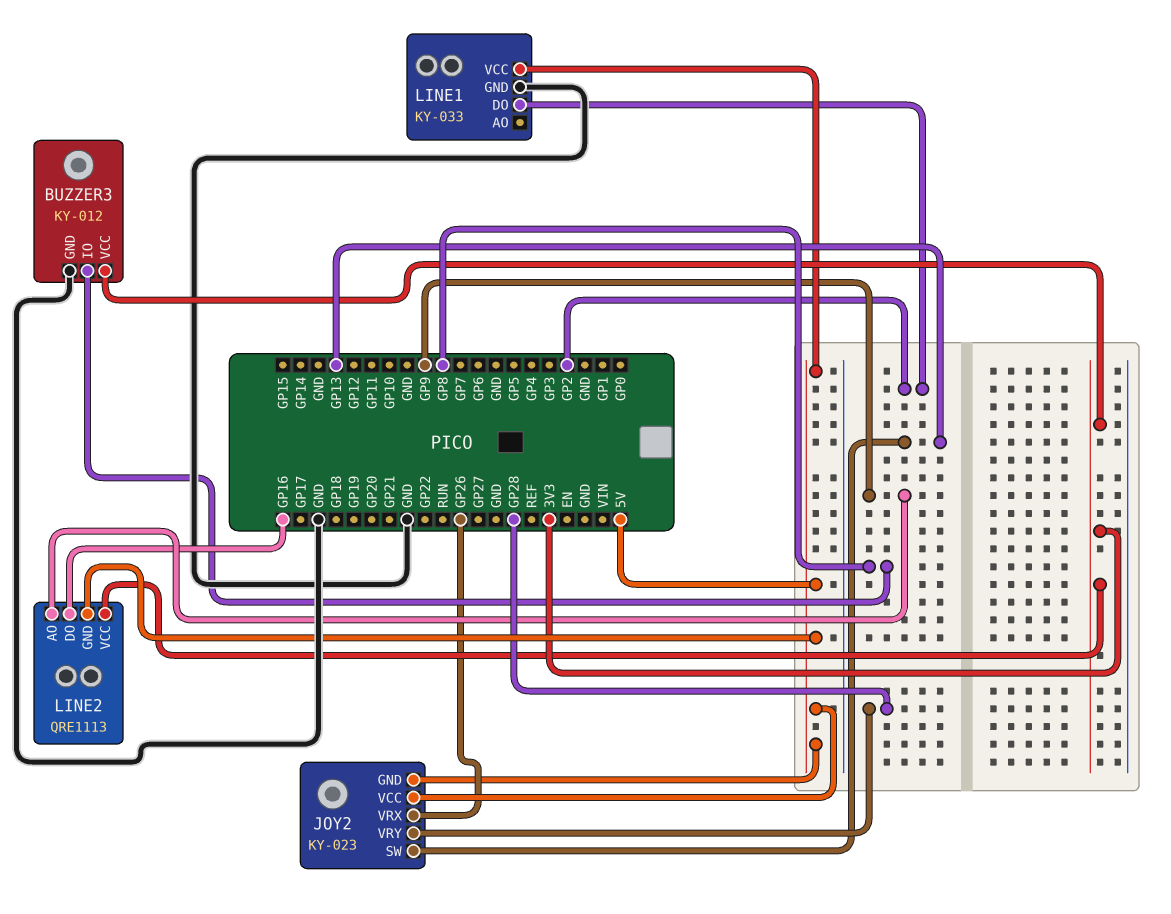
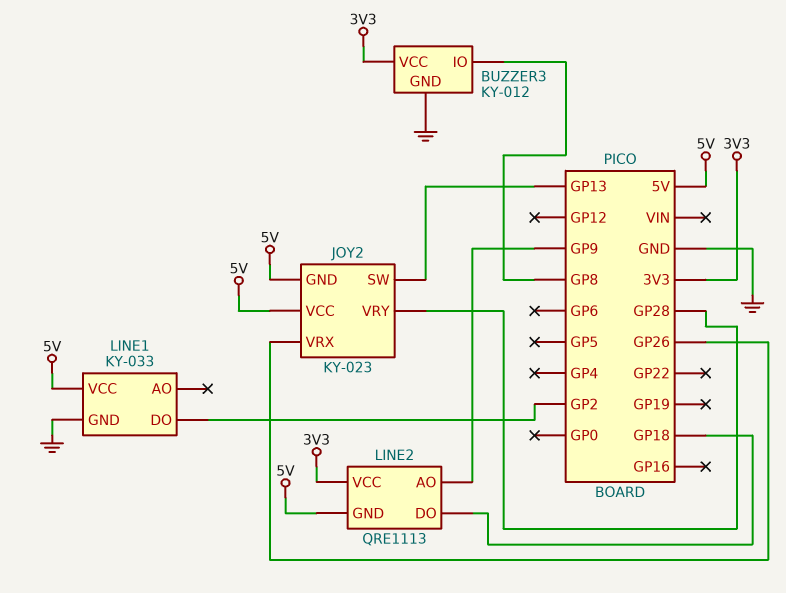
LINE2 pin DO: GP16 -> GP18

